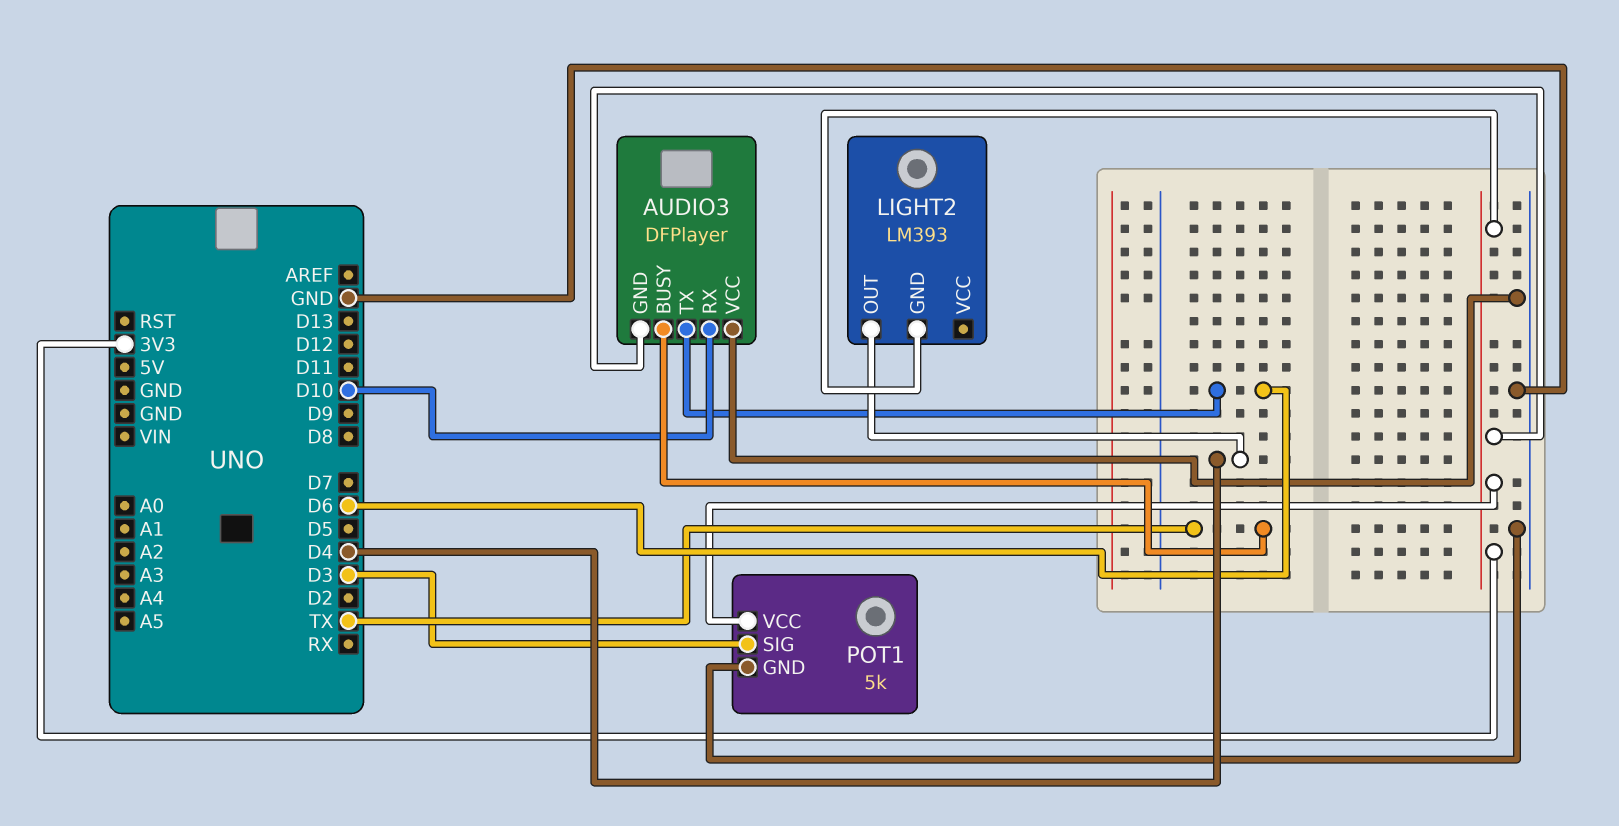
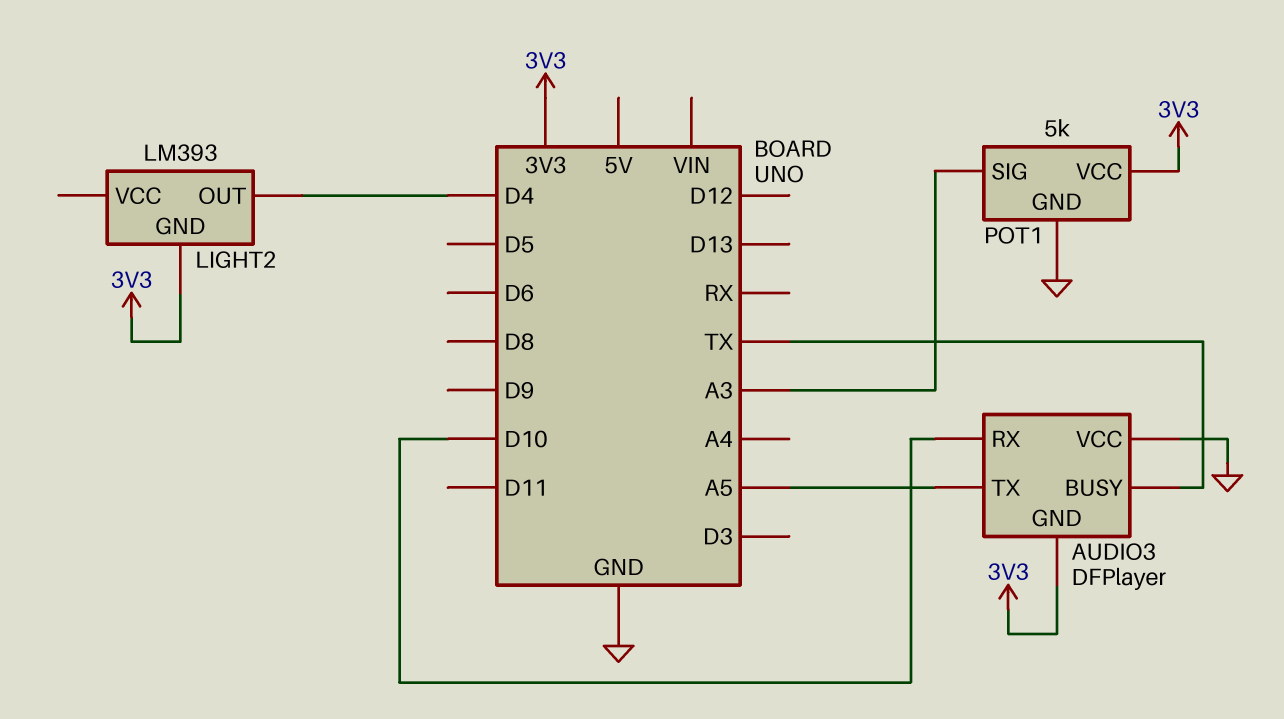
AUDIO3 pin TX: D6 -> A5
POT1 pin SIG: D3 -> A3

